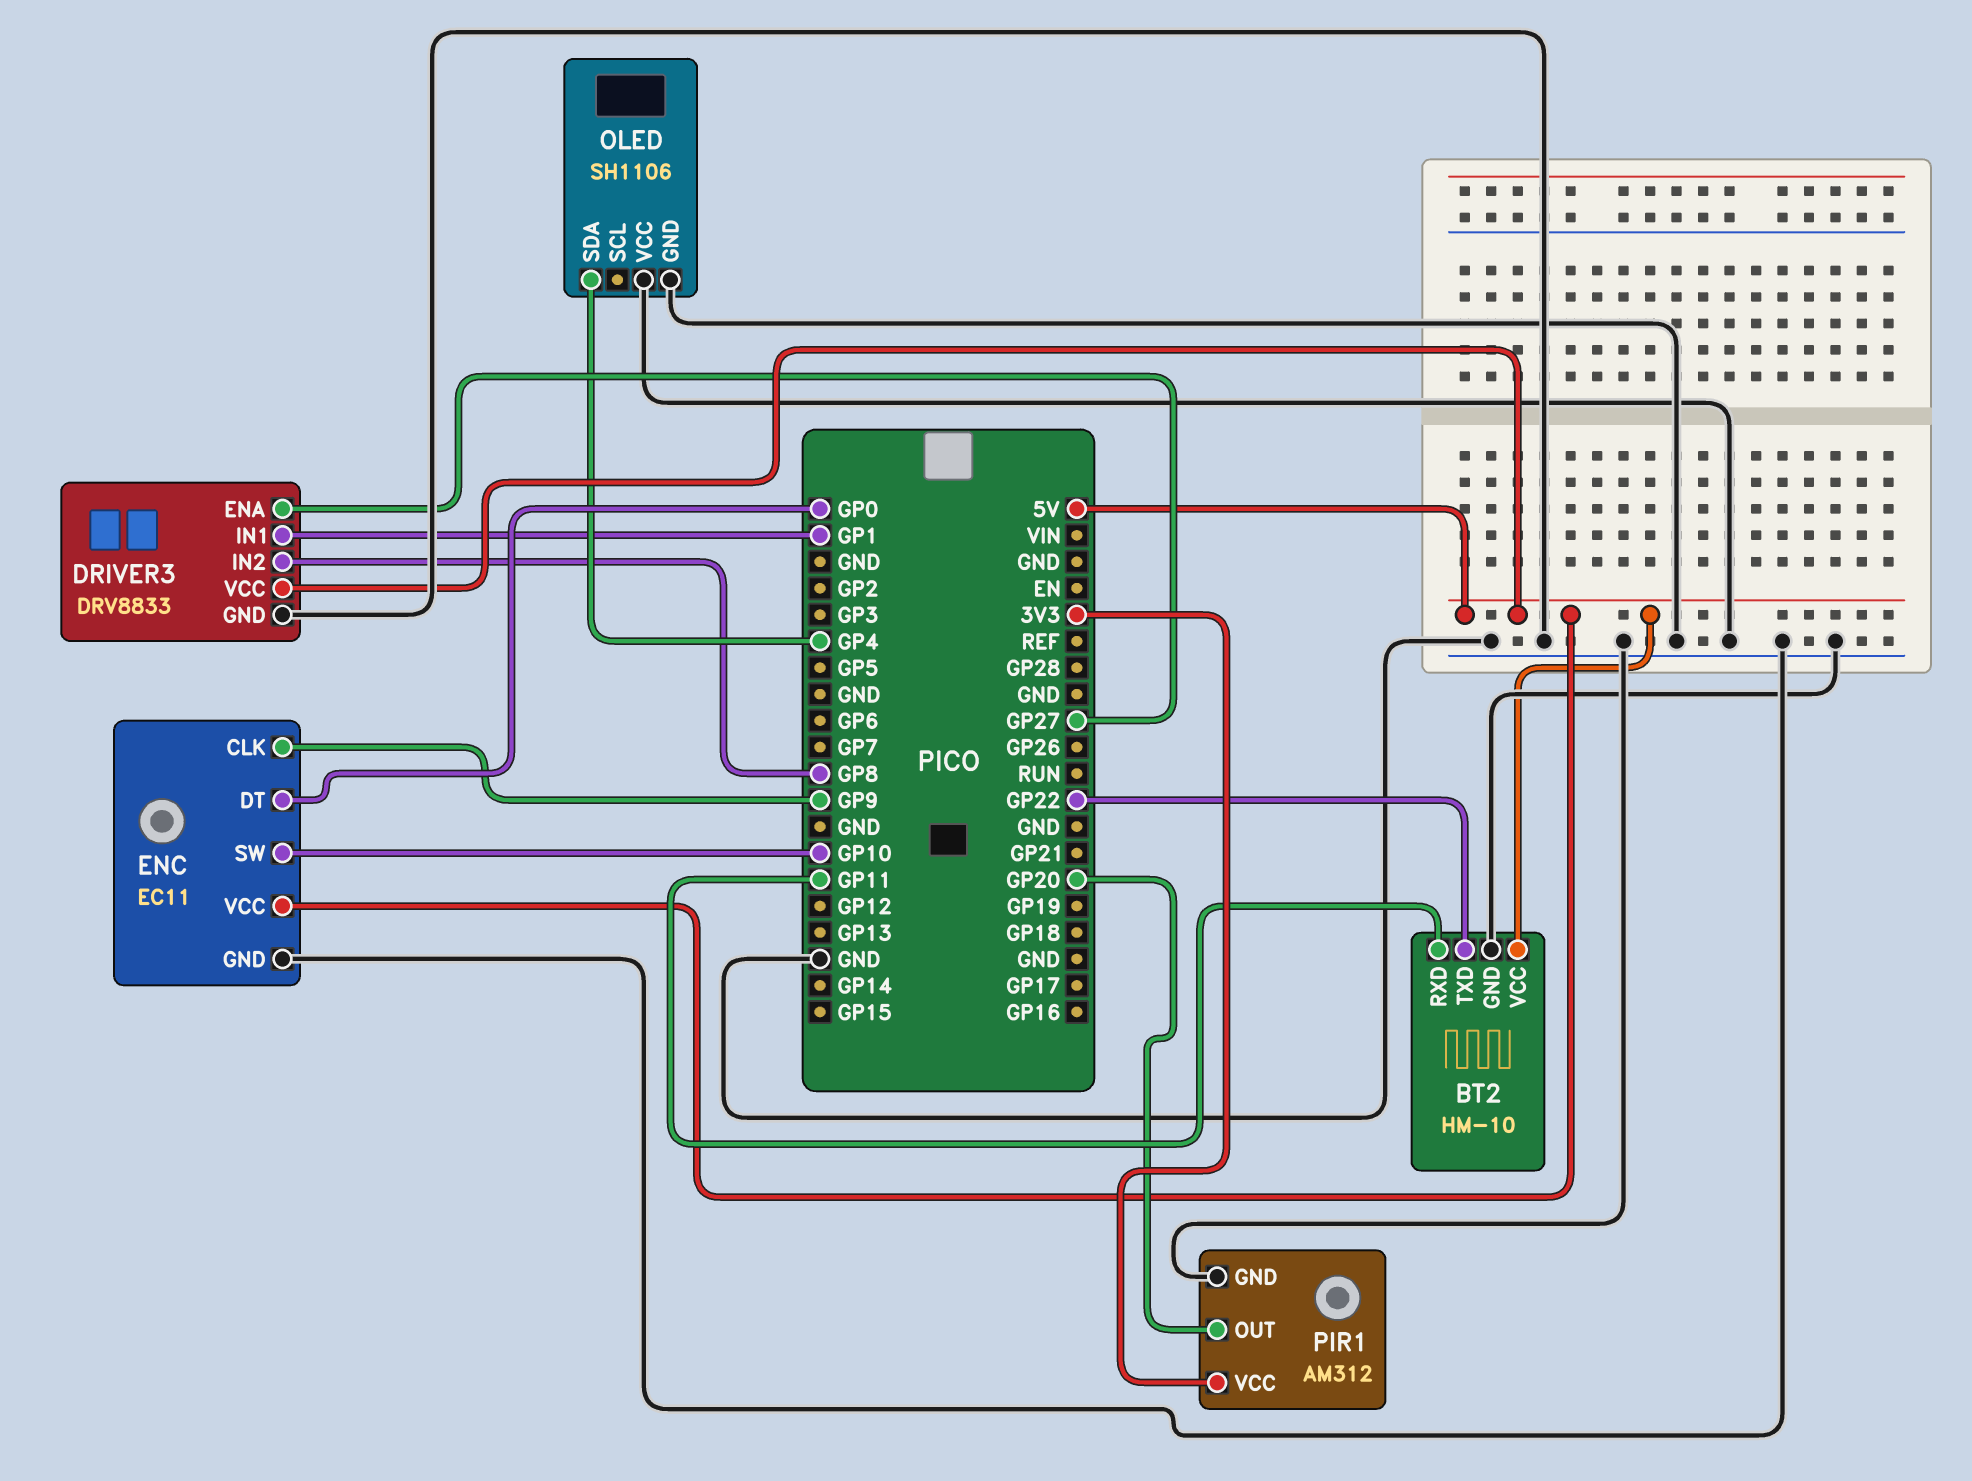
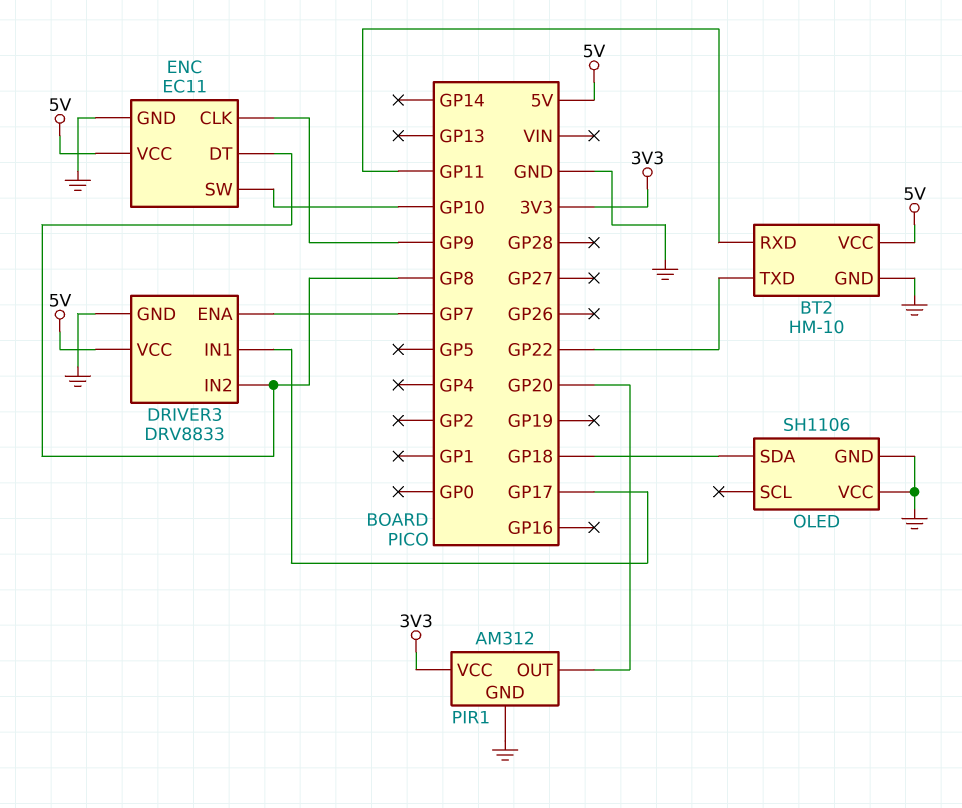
DRIVER3 pin ENA: GP27 -> GP7
DRIVER3 pin IN1: GP1 -> GP17
ENC pin DT: GP0 -> GP8
OLED pin SDA: GP4 -> GP18

